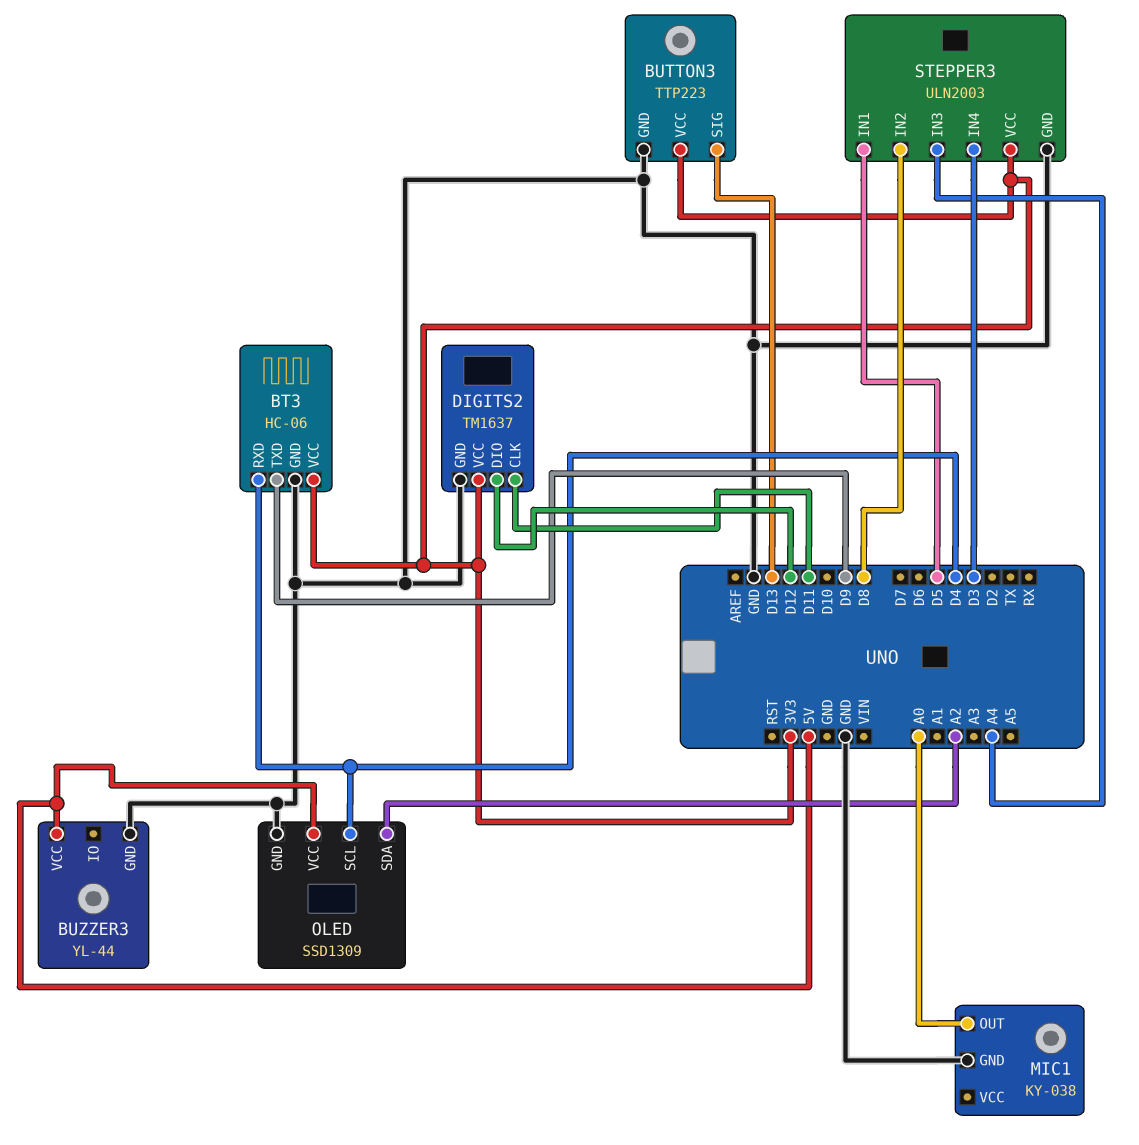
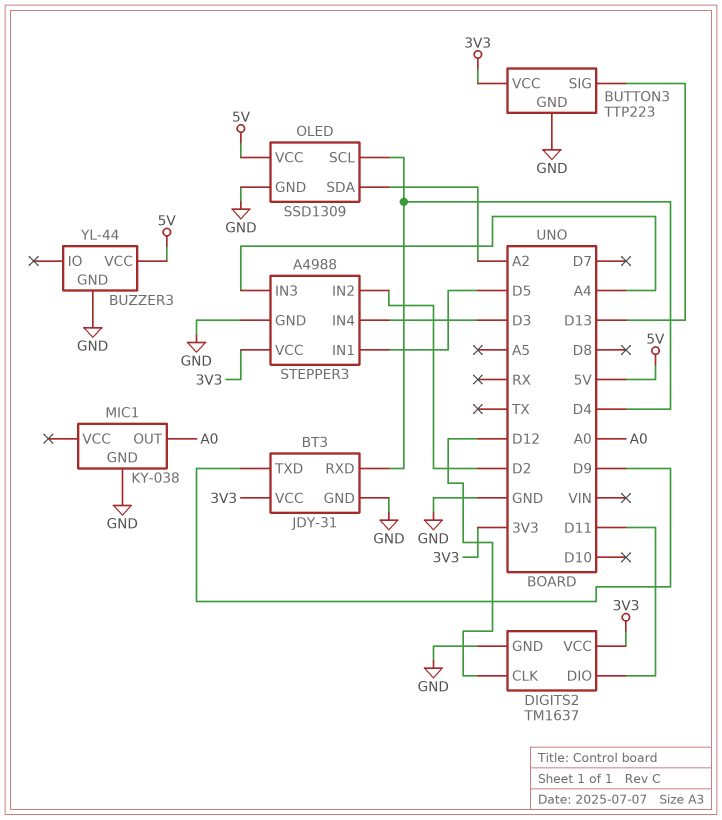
BT3: HC-06 -> JDY-31
DIGITS2 pin CLK: D11 -> D12
DIGITS2 pin DIO: D12 -> D11
STEPPER3: ULN2003 -> A4988
STEPPER3 pin IN2: D8 -> D2

